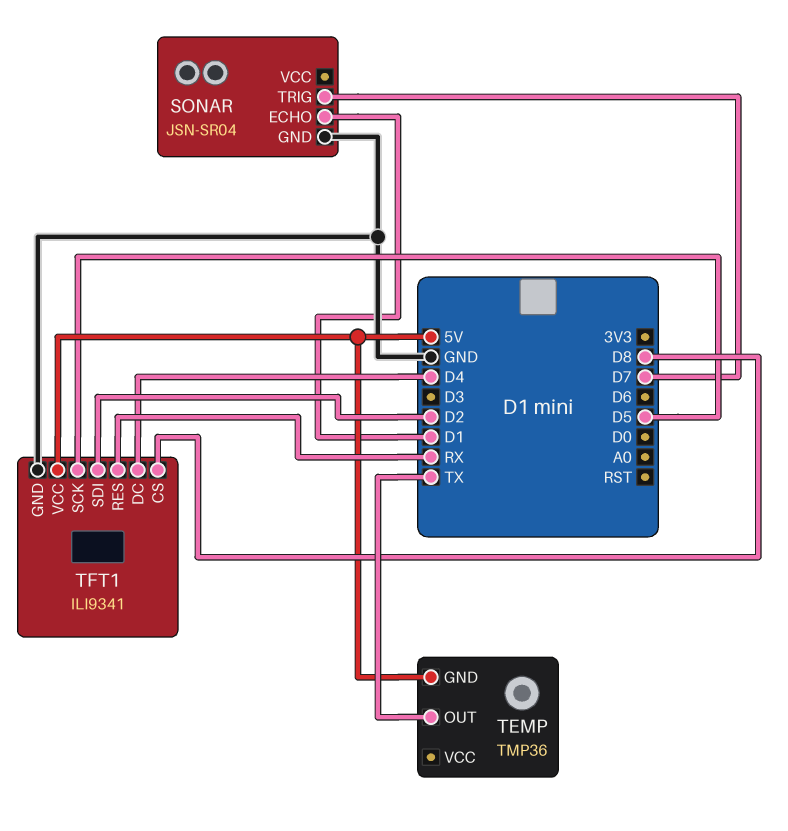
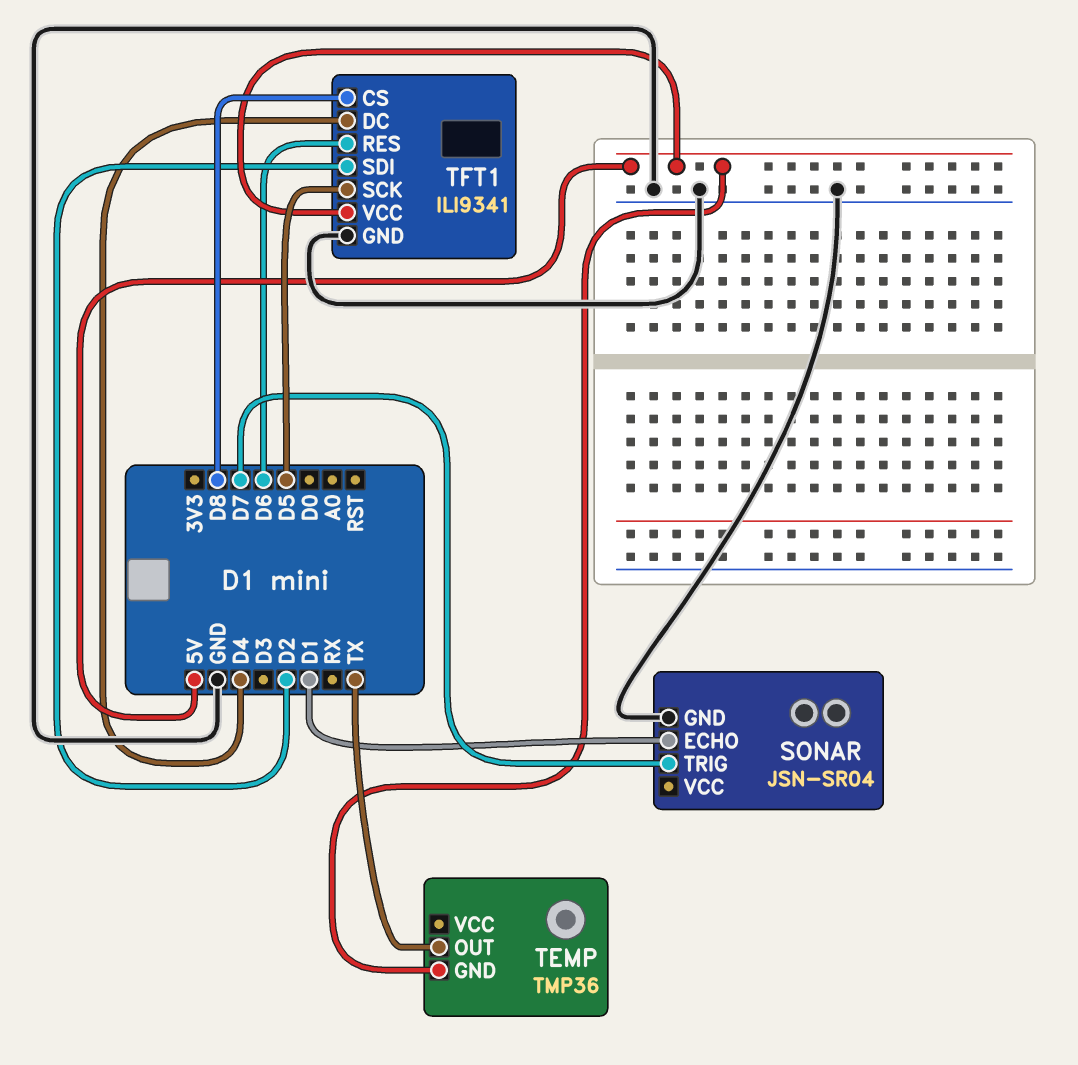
TFT1 pin RES: RX -> D6

